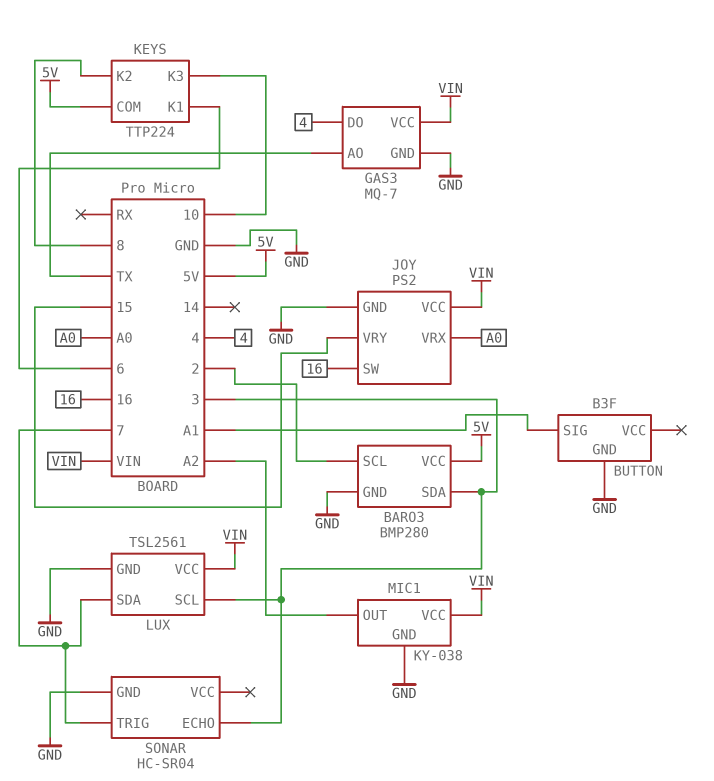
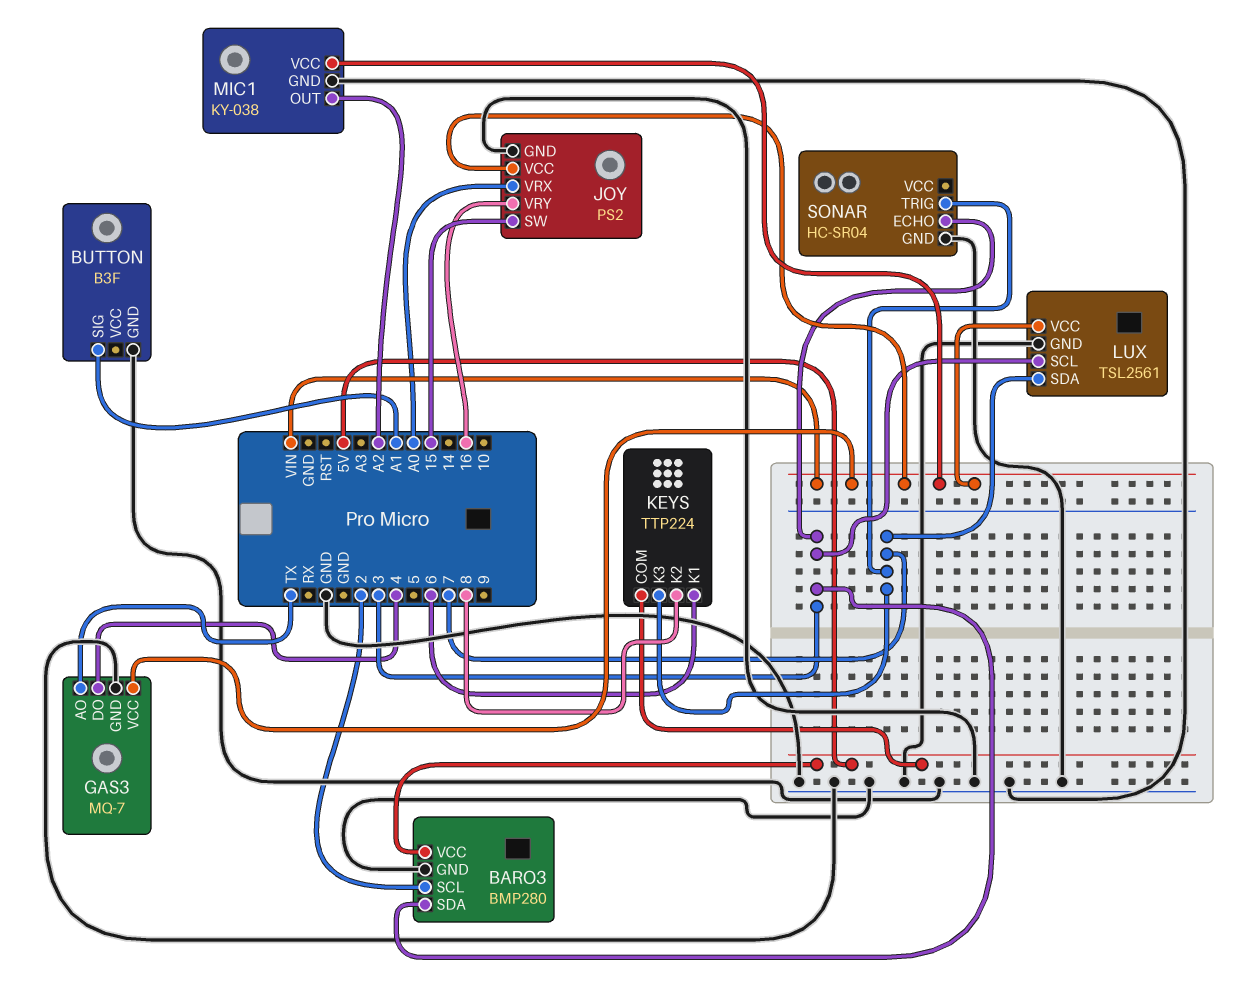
JOY pin SW: 16 -> 15
JOY pin VRY: 15 -> 16
KEYS pin K3: 10 -> 7

